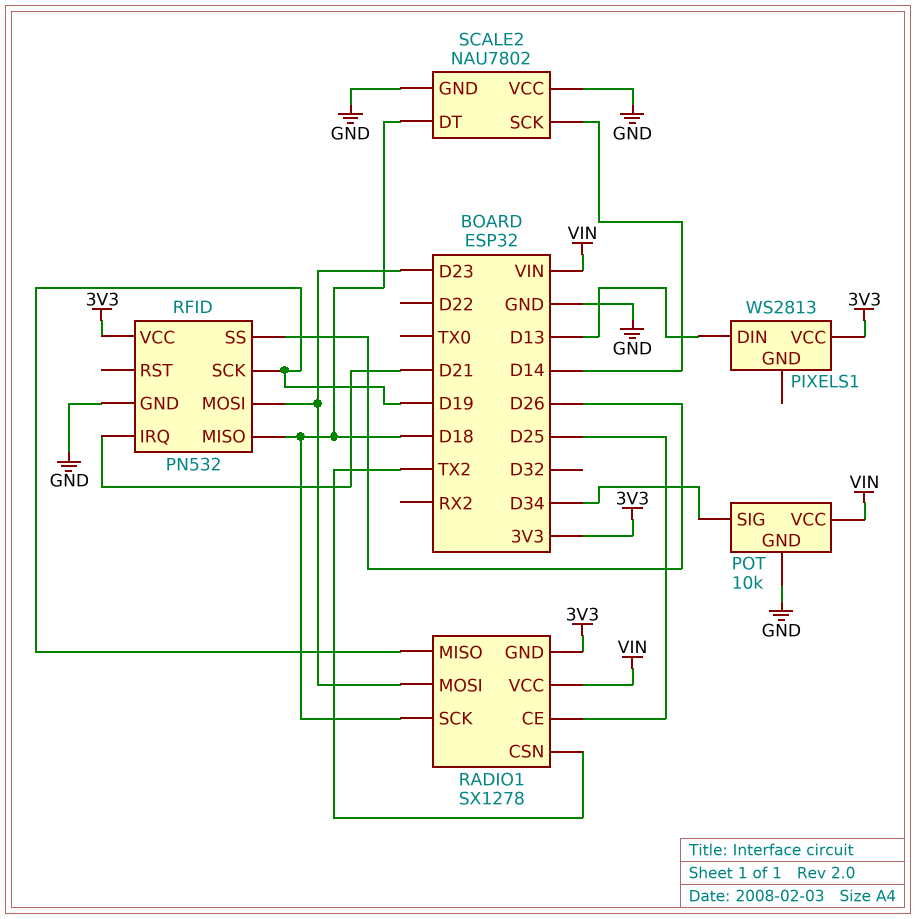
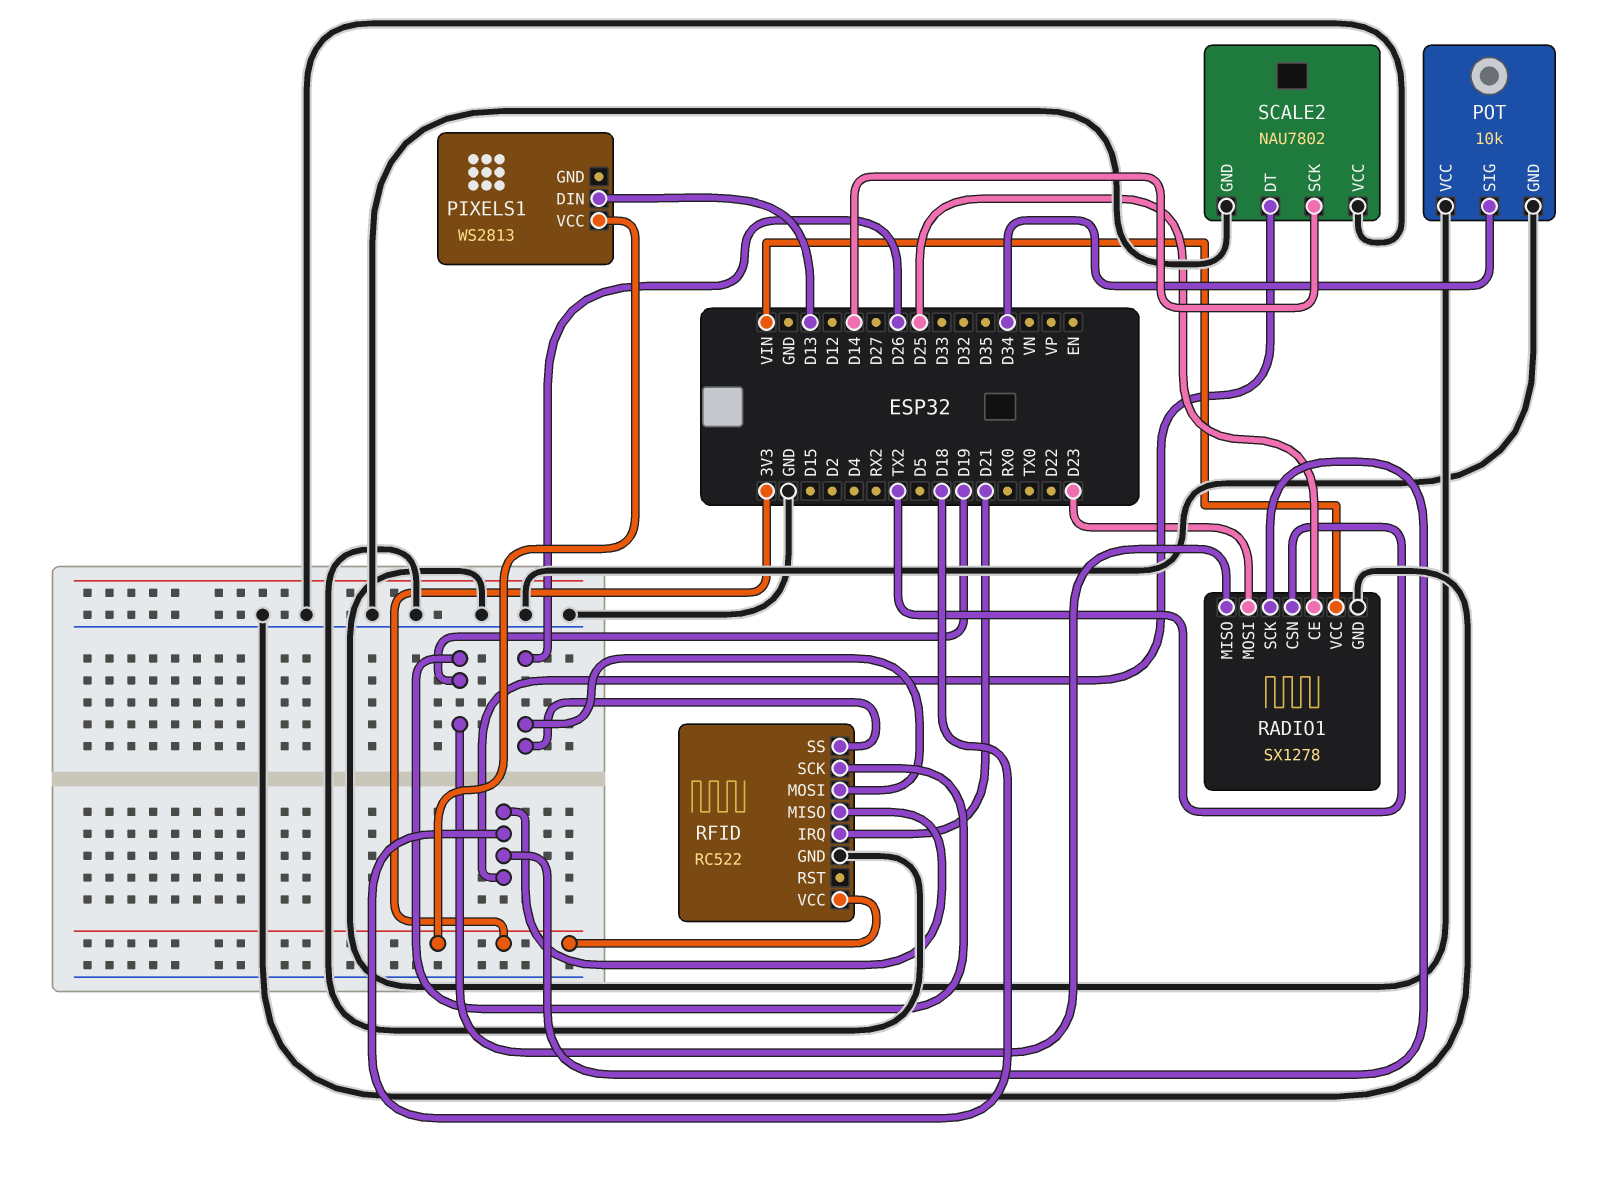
POT pin VCC: VIN -> GND
RADIO1 pin GND: 3V3 -> GND
RFID: PN532 -> RC522
RFID pin MOSI: D23 -> D26

